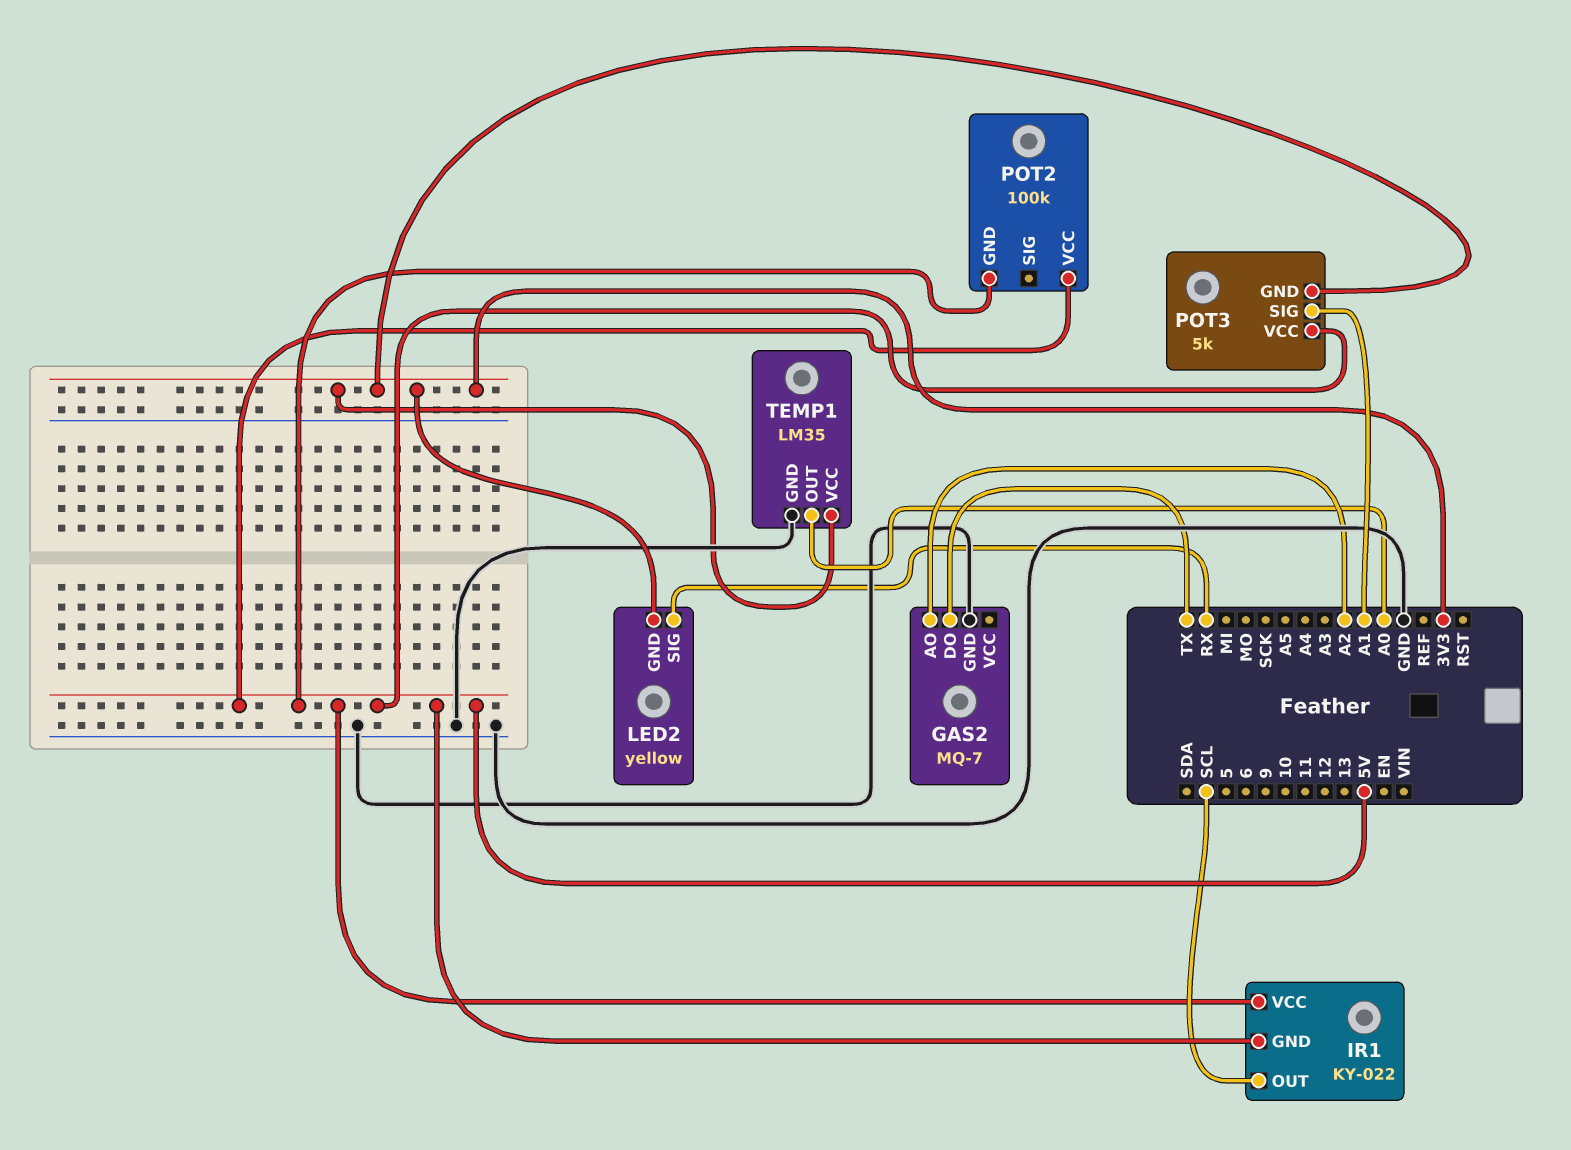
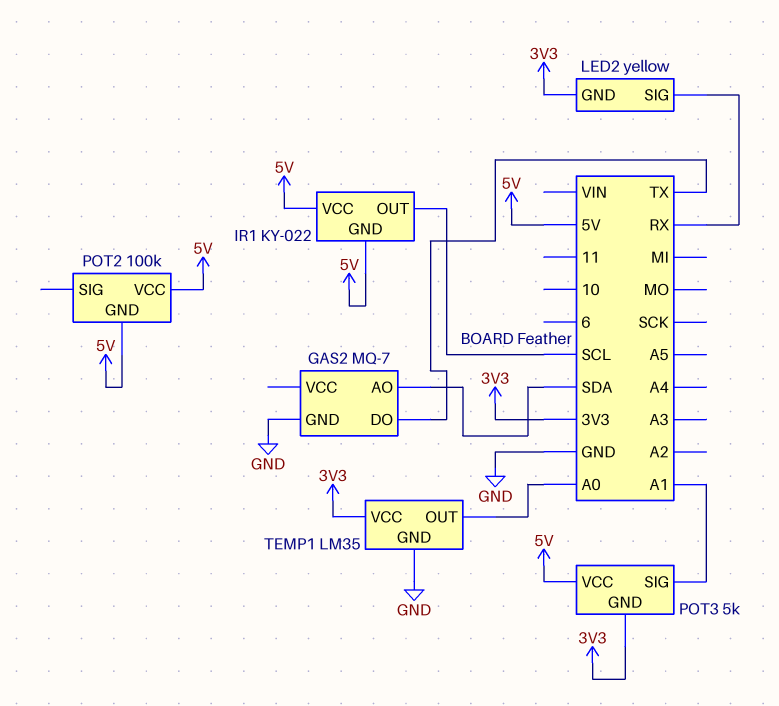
GAS2 pin AO: A2 -> SDA

